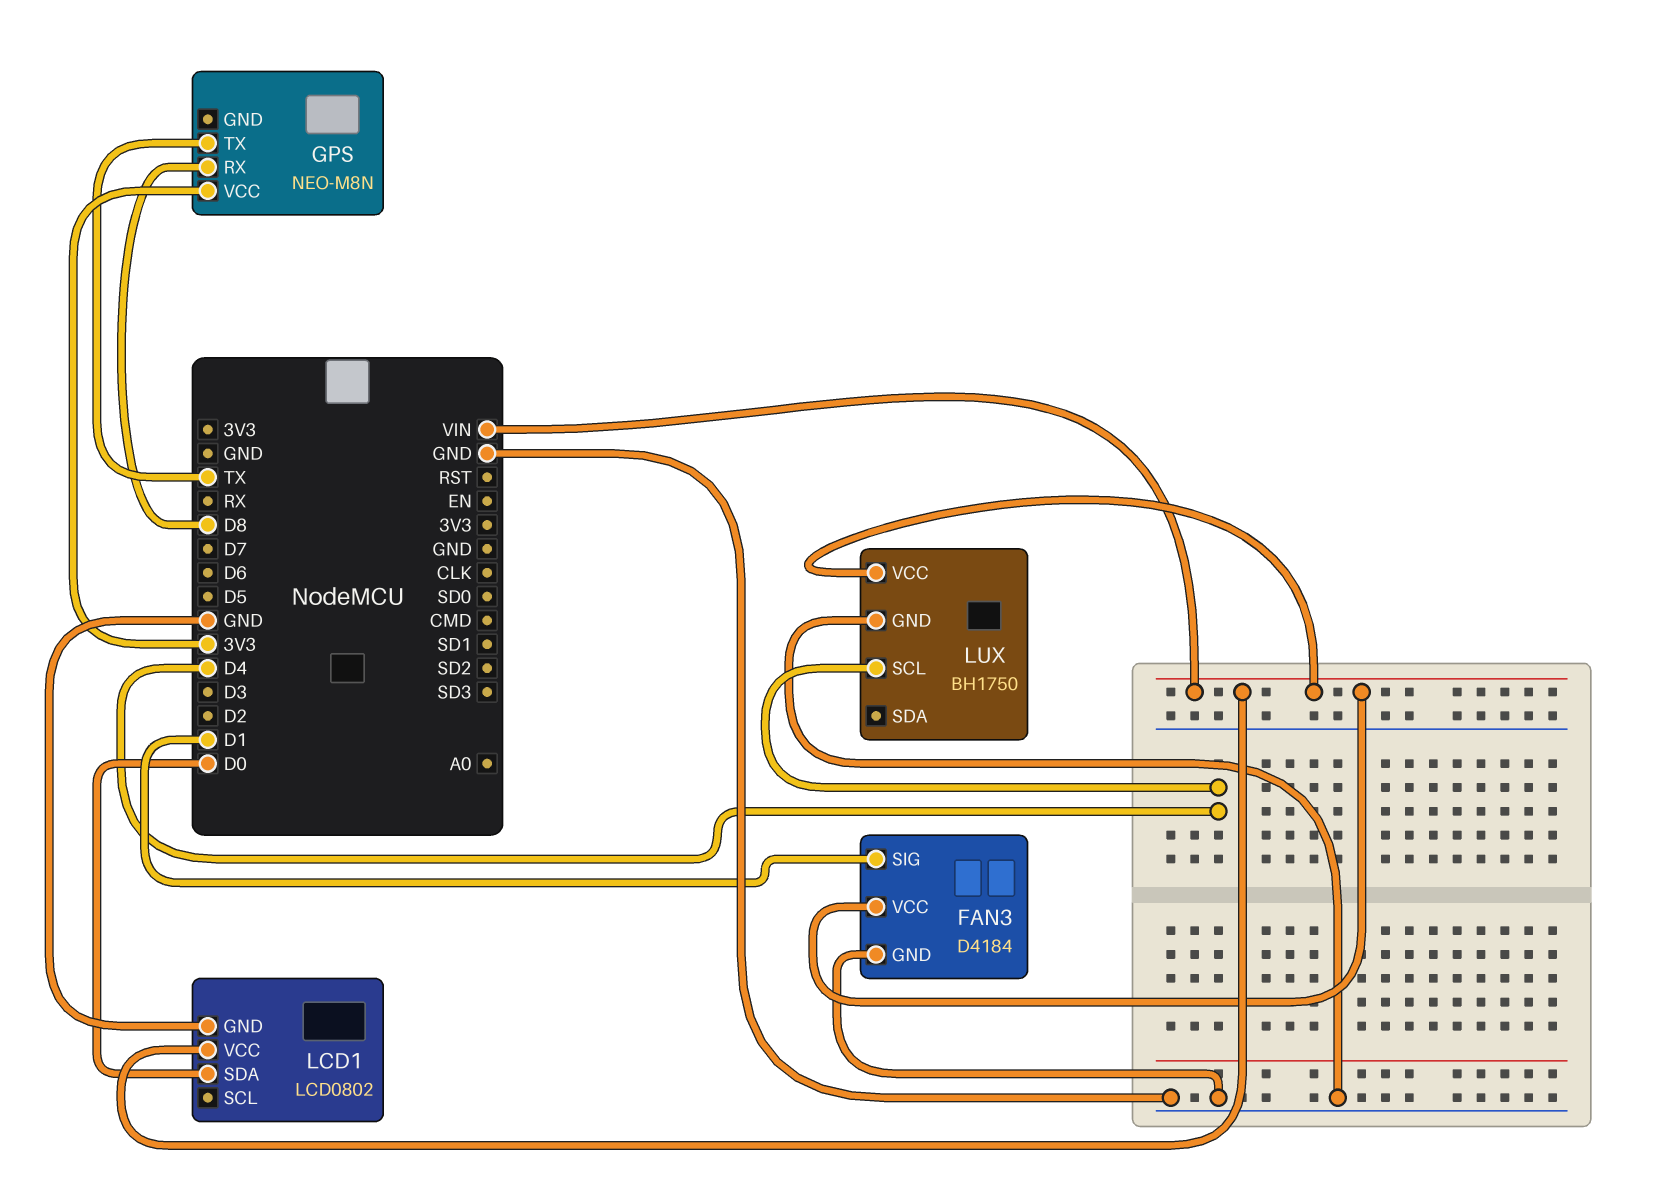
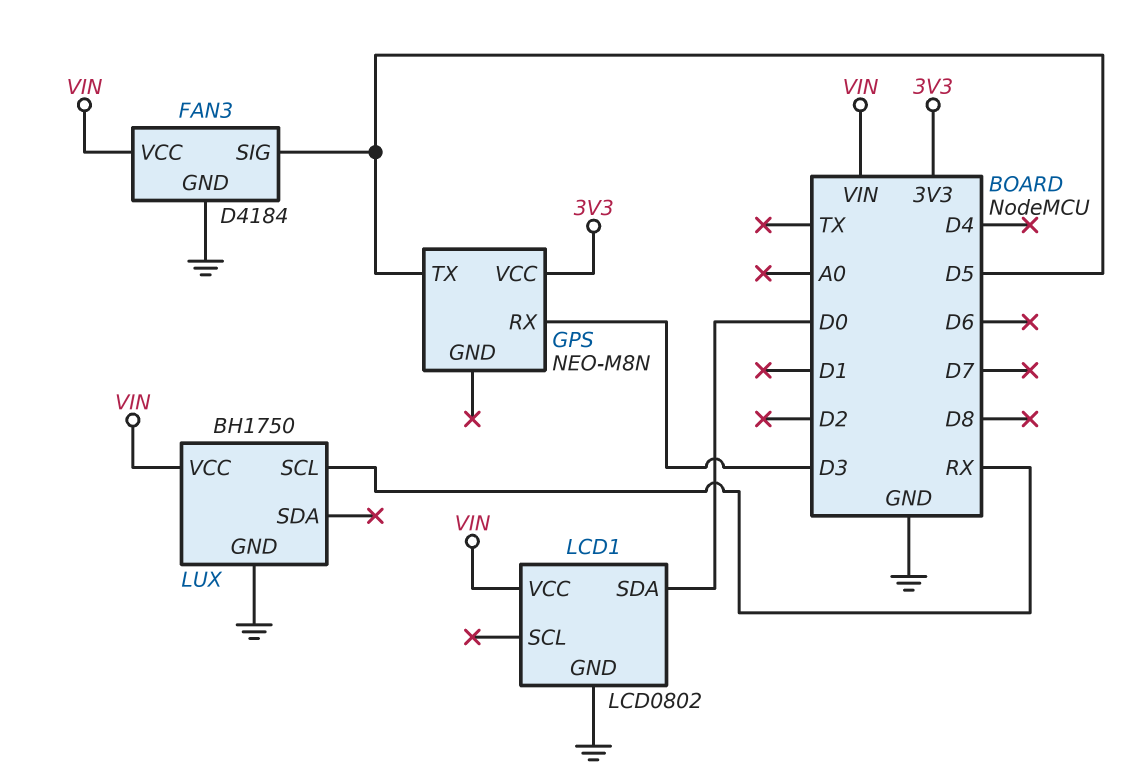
FAN3 pin SIG: D1 -> D5
GPS pin RX: D8 -> D3
GPS pin TX: TX -> D5
LUX pin SCL: D4 -> RX

